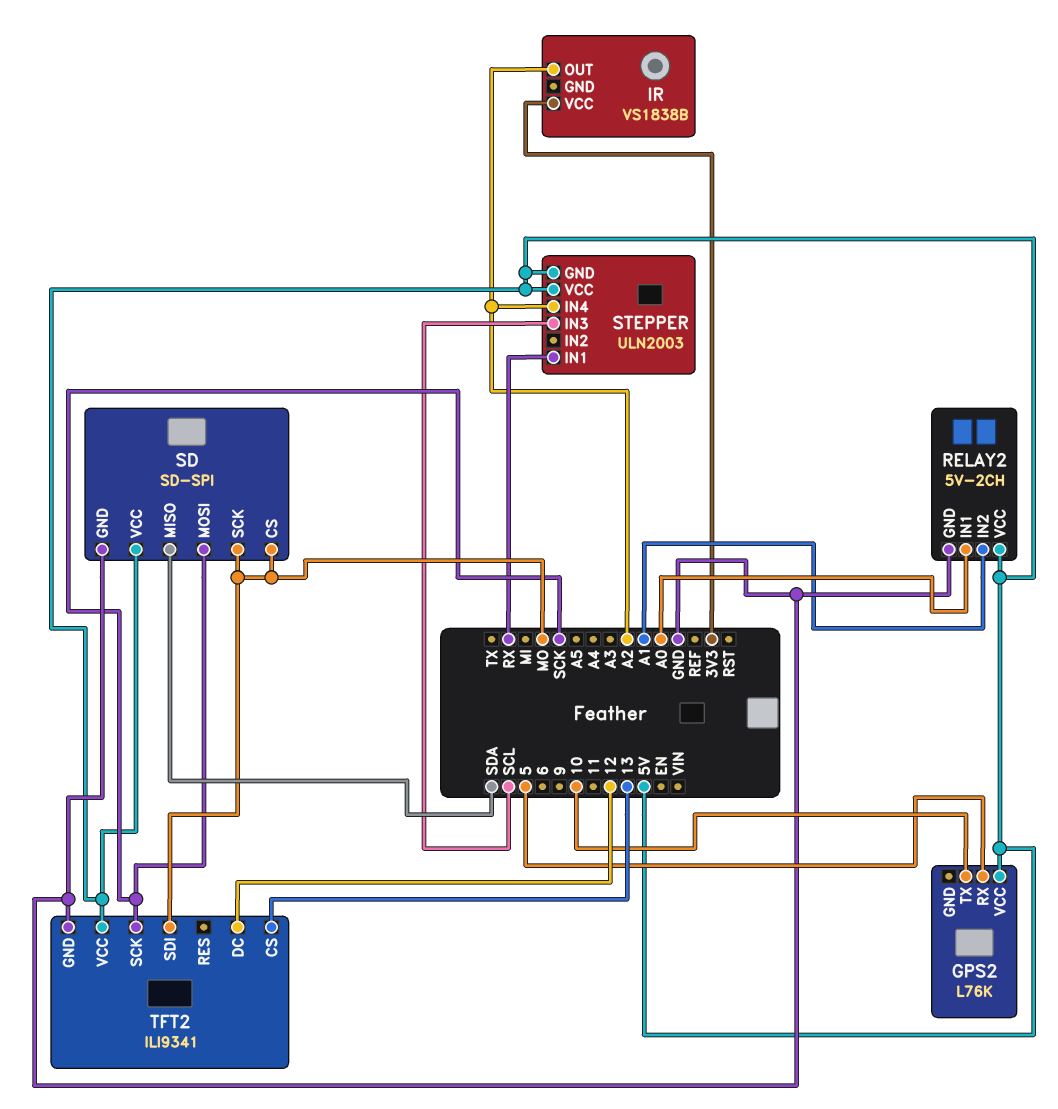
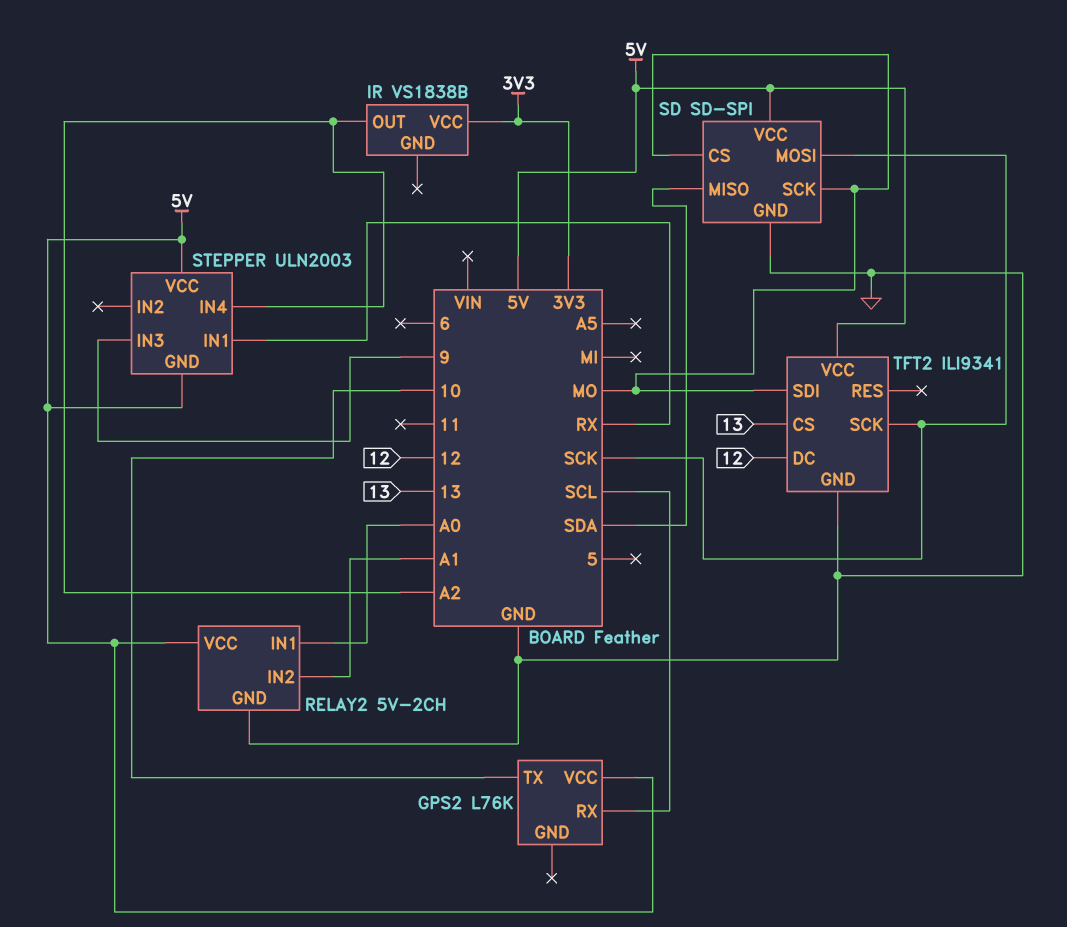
GPS2 pin RX: 5 -> SCL
STEPPER pin IN3: SCL -> 9

